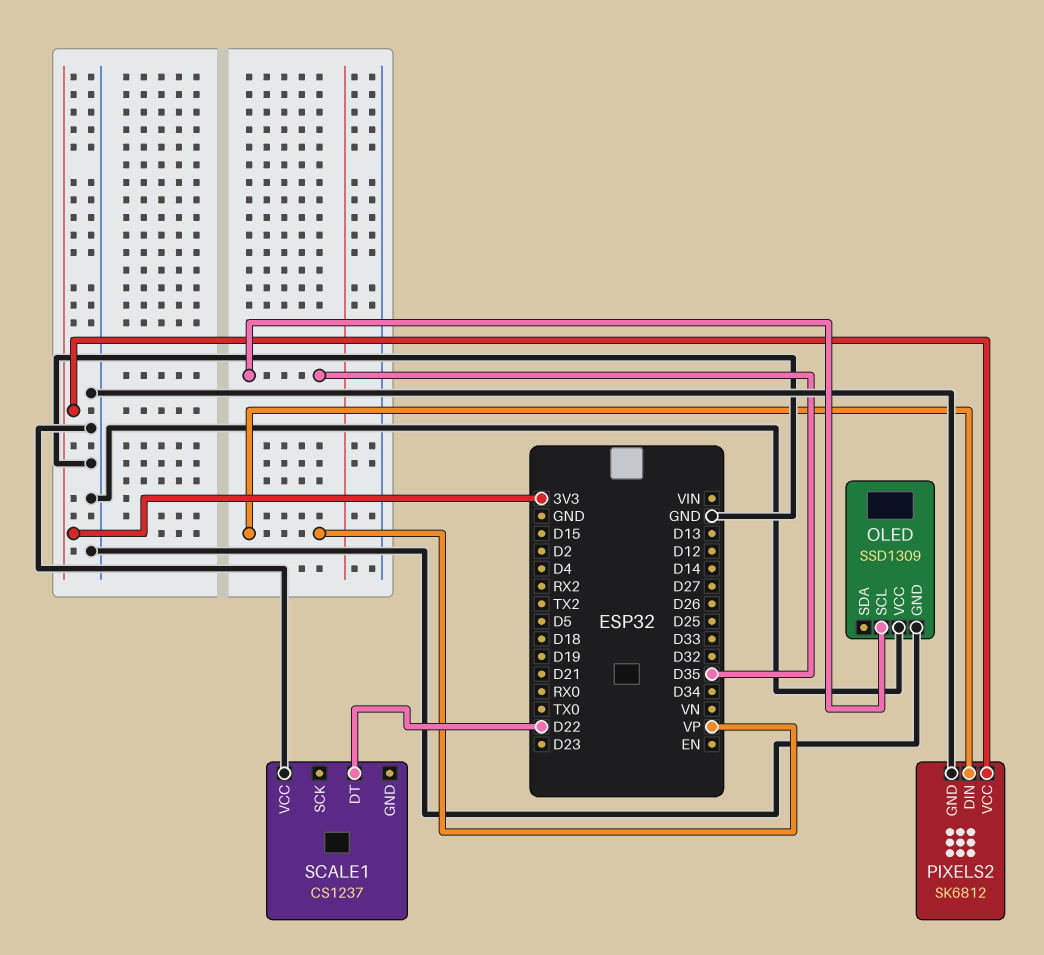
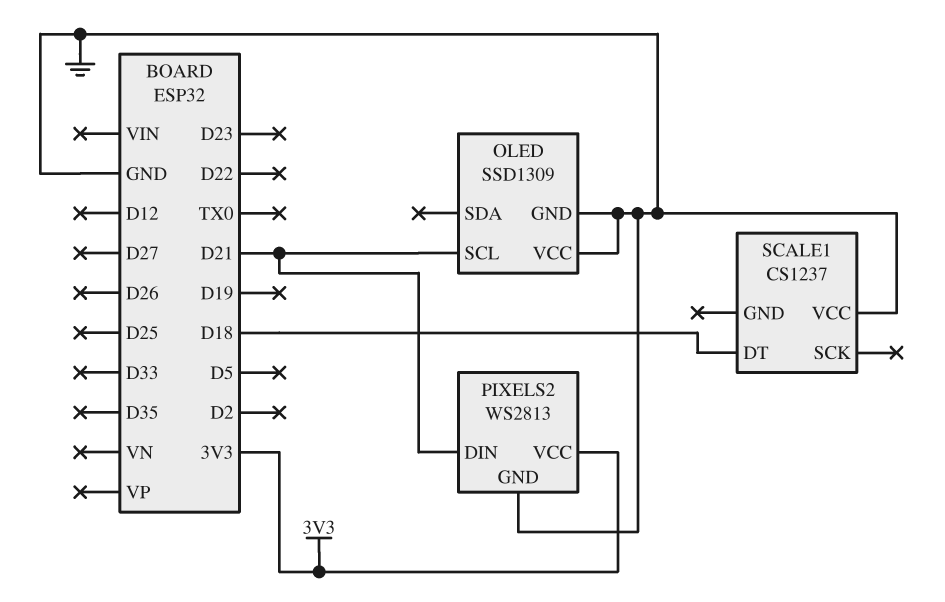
OLED pin SCL: D35 -> D21
PIXELS2: SK6812 -> WS2813
PIXELS2 pin DIN: VP -> D21
SCALE1 pin DT: D22 -> D18

